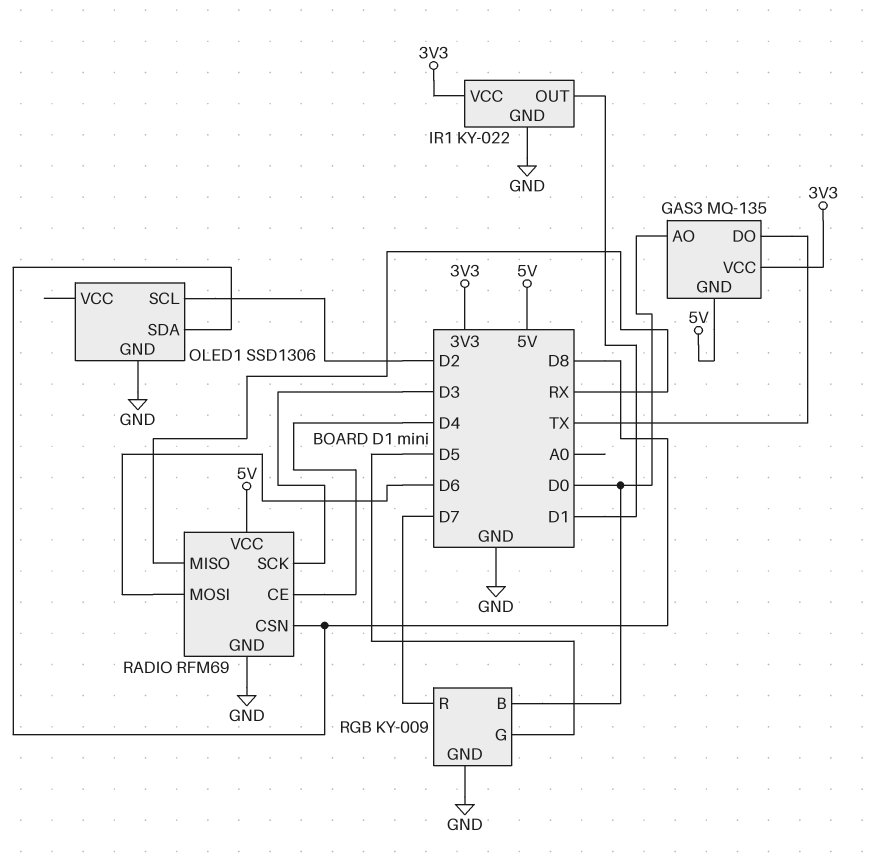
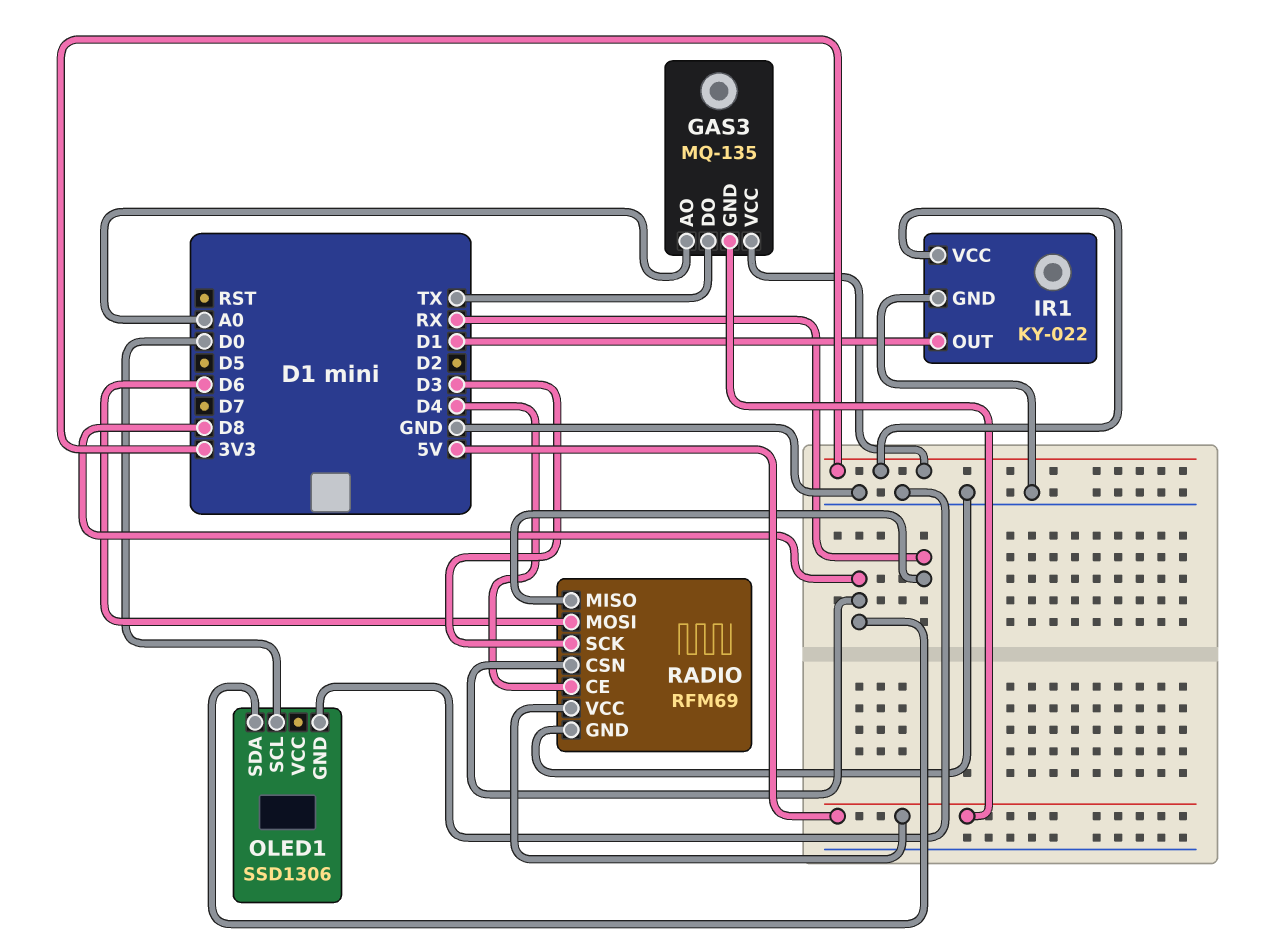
GAS3 pin AO: D0 -> A0
OLED1 pin SCL: D2 -> D0
RGB: KY-009 -> none
RGB pin B: D0 -> none
RGB pin G: D5 -> none
RGB pin GND: GND -> none
RGB pin R: D7 -> none

